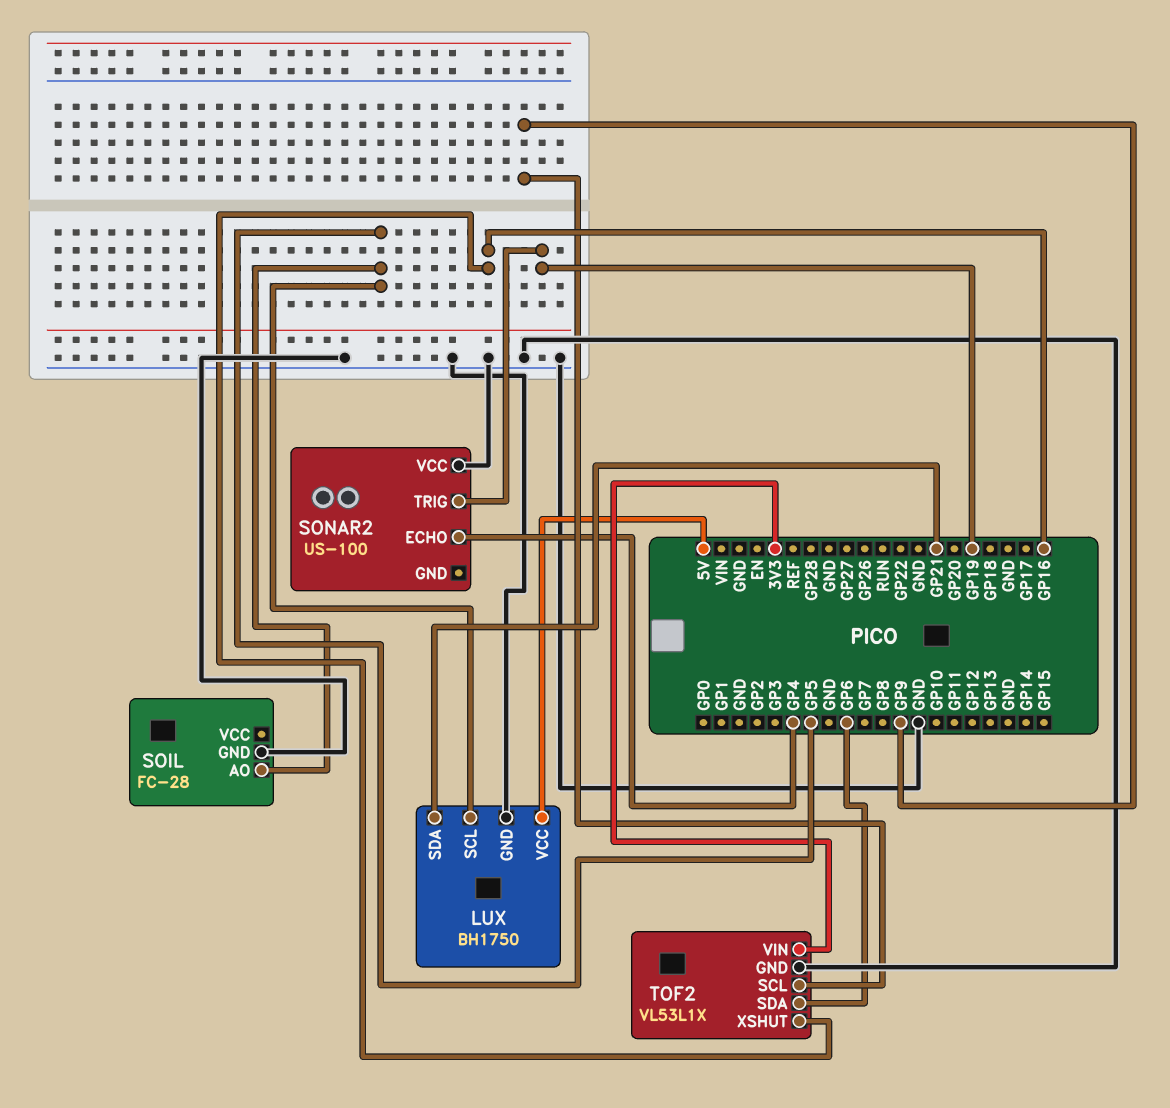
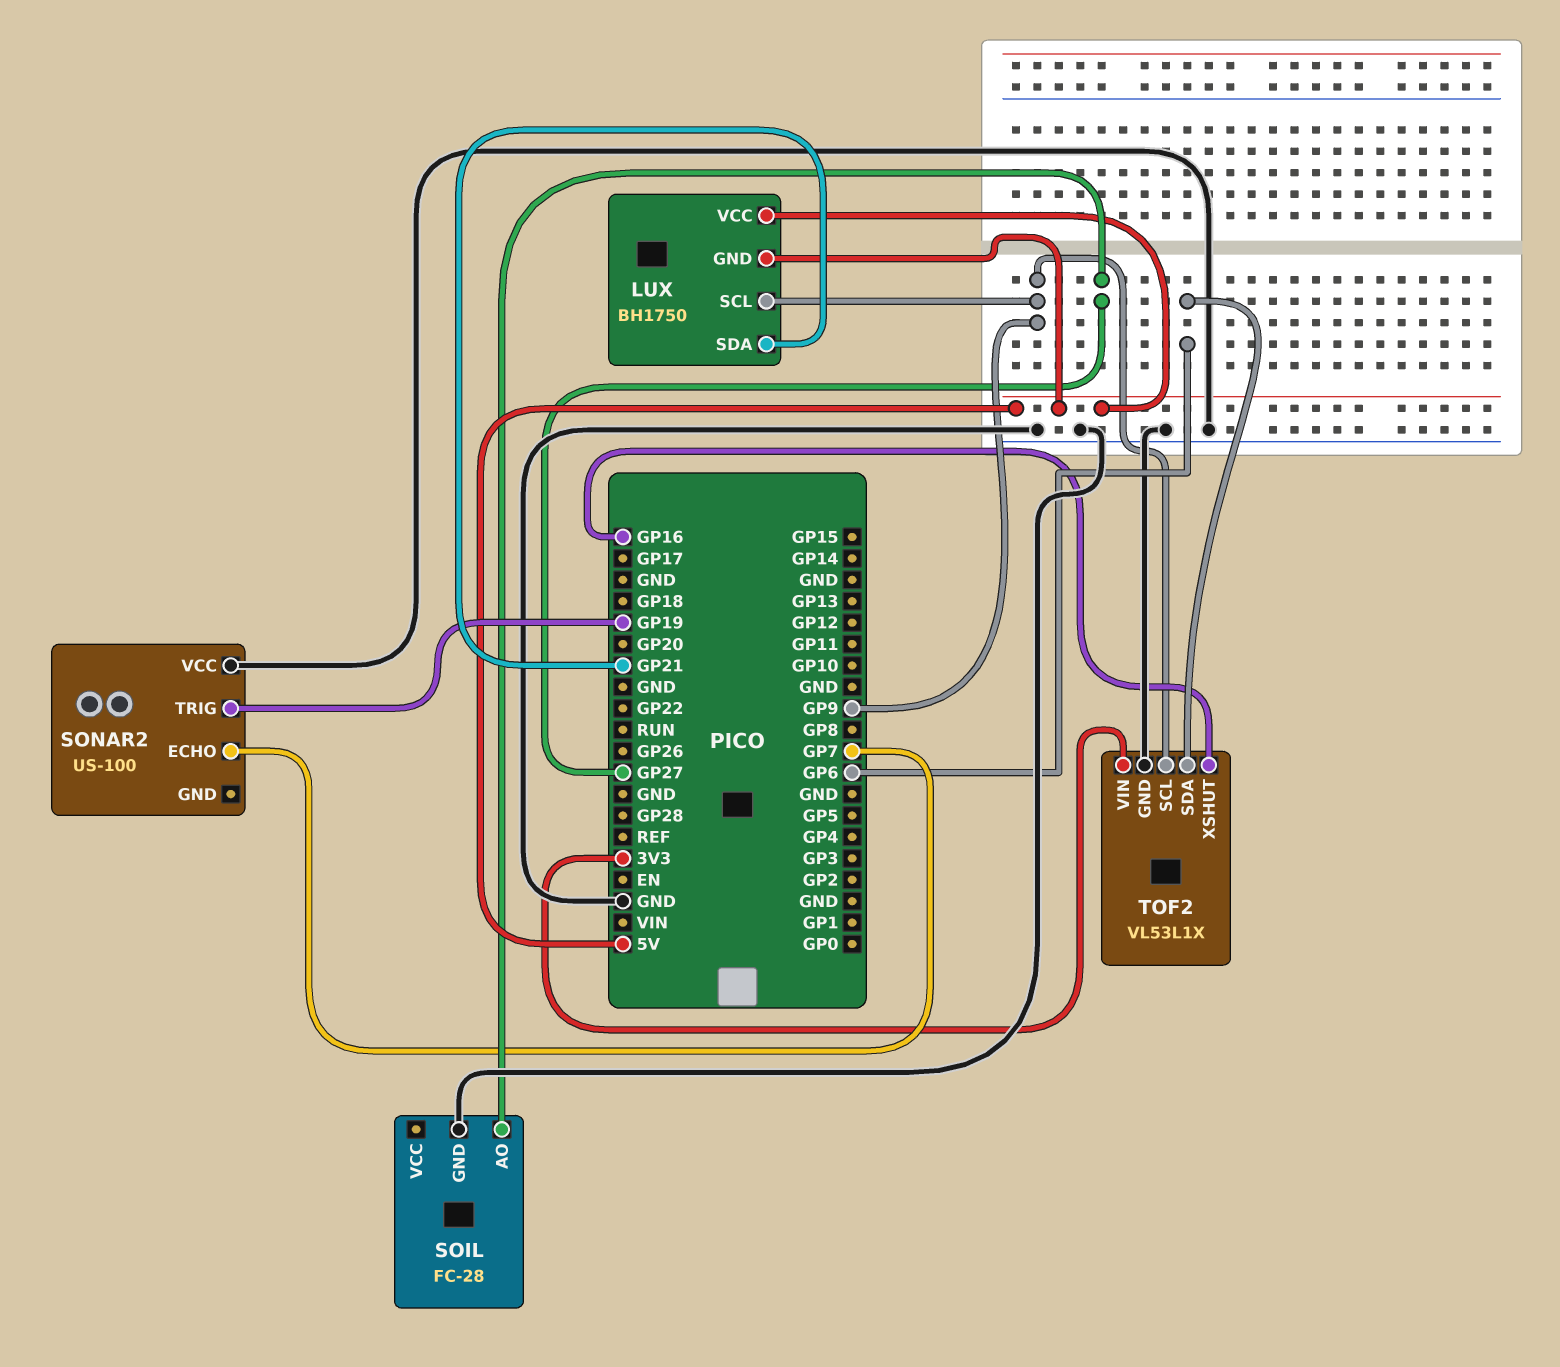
LUX pin GND: GND -> 5V
LUX pin SCL: GP5 -> GP9
SOIL pin AO: GP5 -> GP27
SONAR2 pin ECHO: GP4 -> GP7

